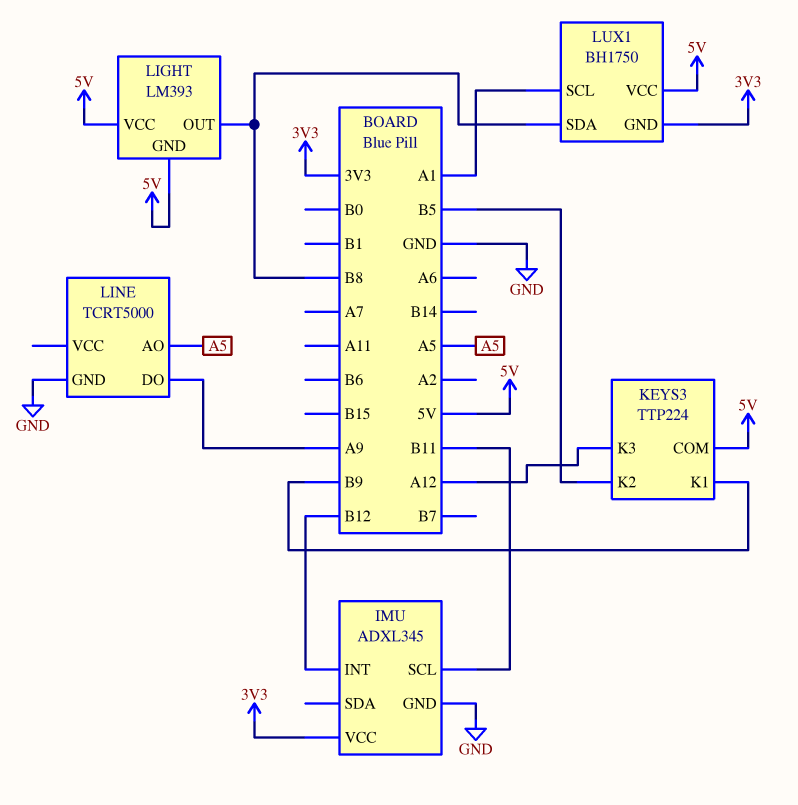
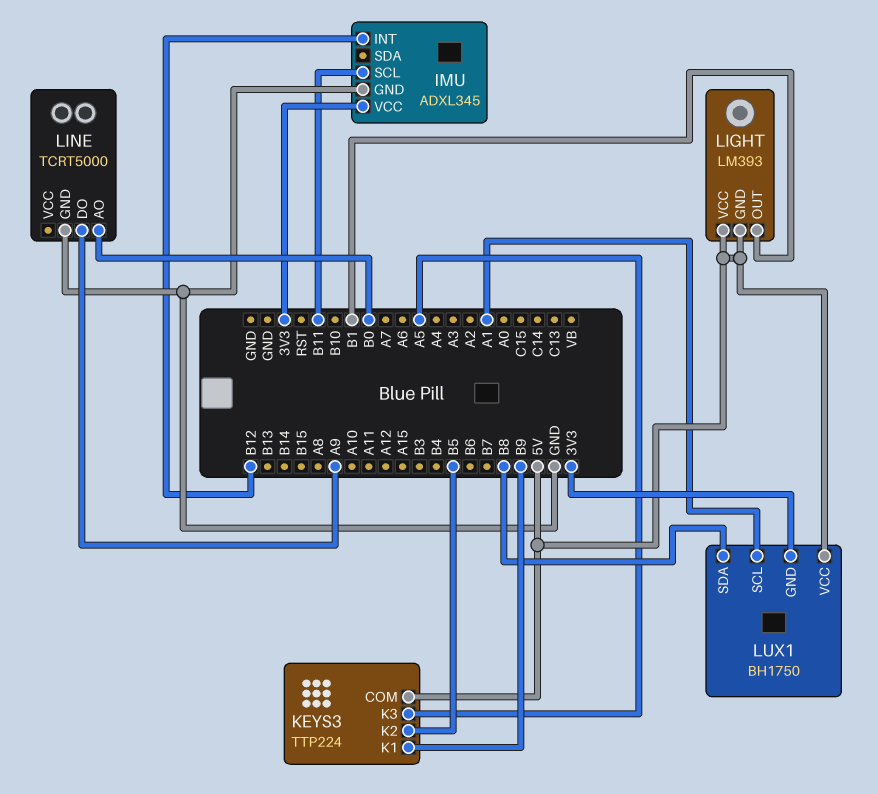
KEYS3 pin K3: A12 -> A5
LIGHT pin OUT: B8 -> B1
LINE pin AO: A5 -> B0

